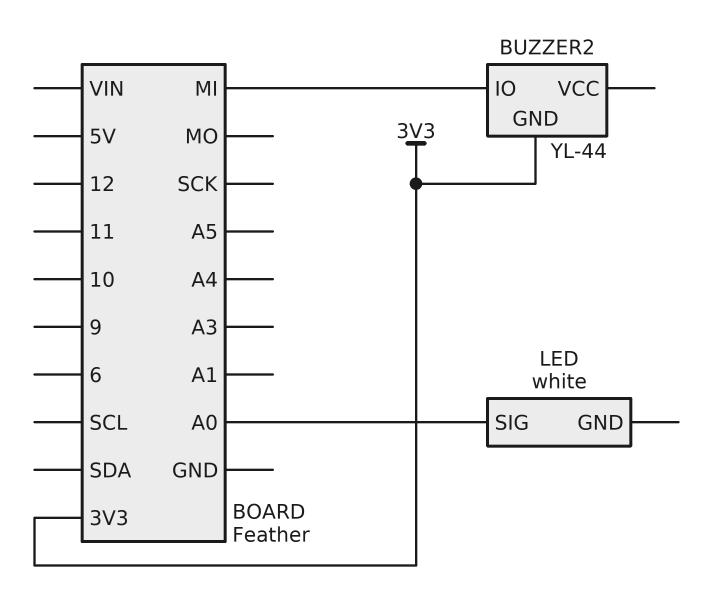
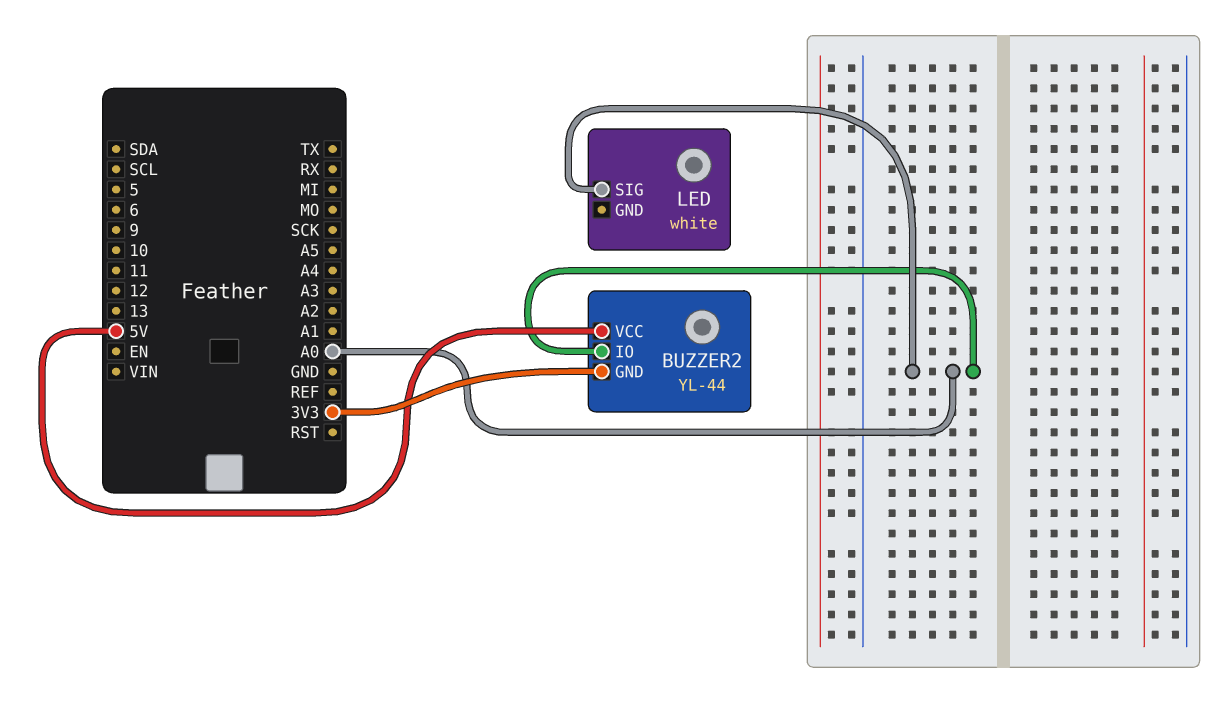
BUZZER2 pin IO: MI -> A0
BUZZER2 pin VCC: none -> 5V

